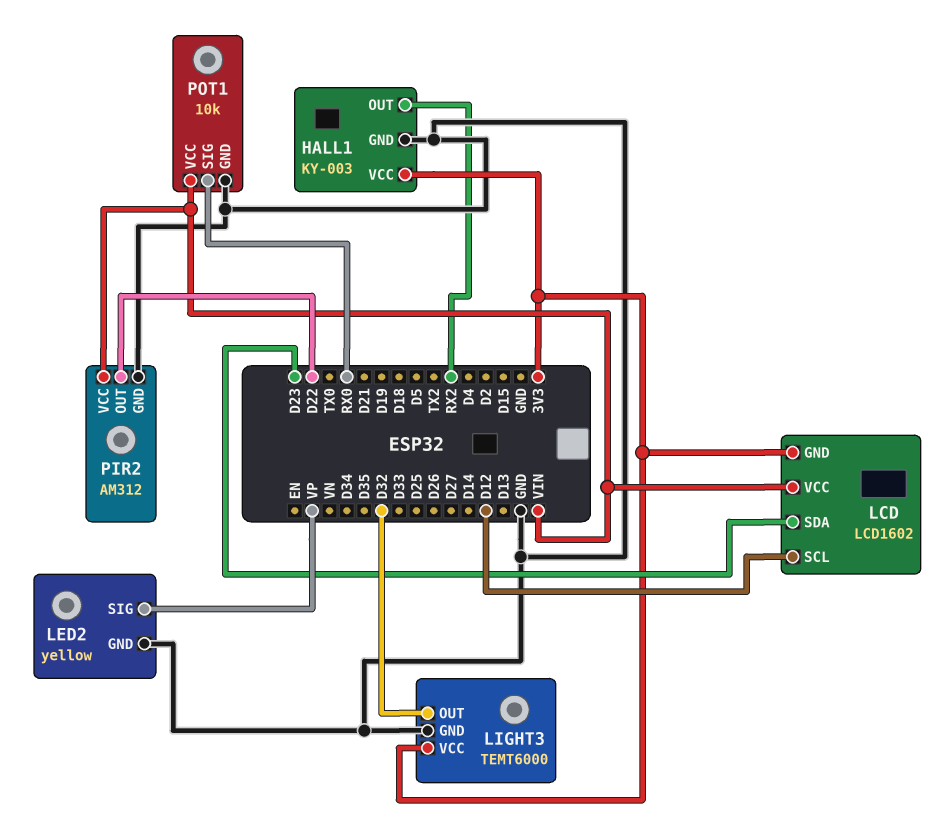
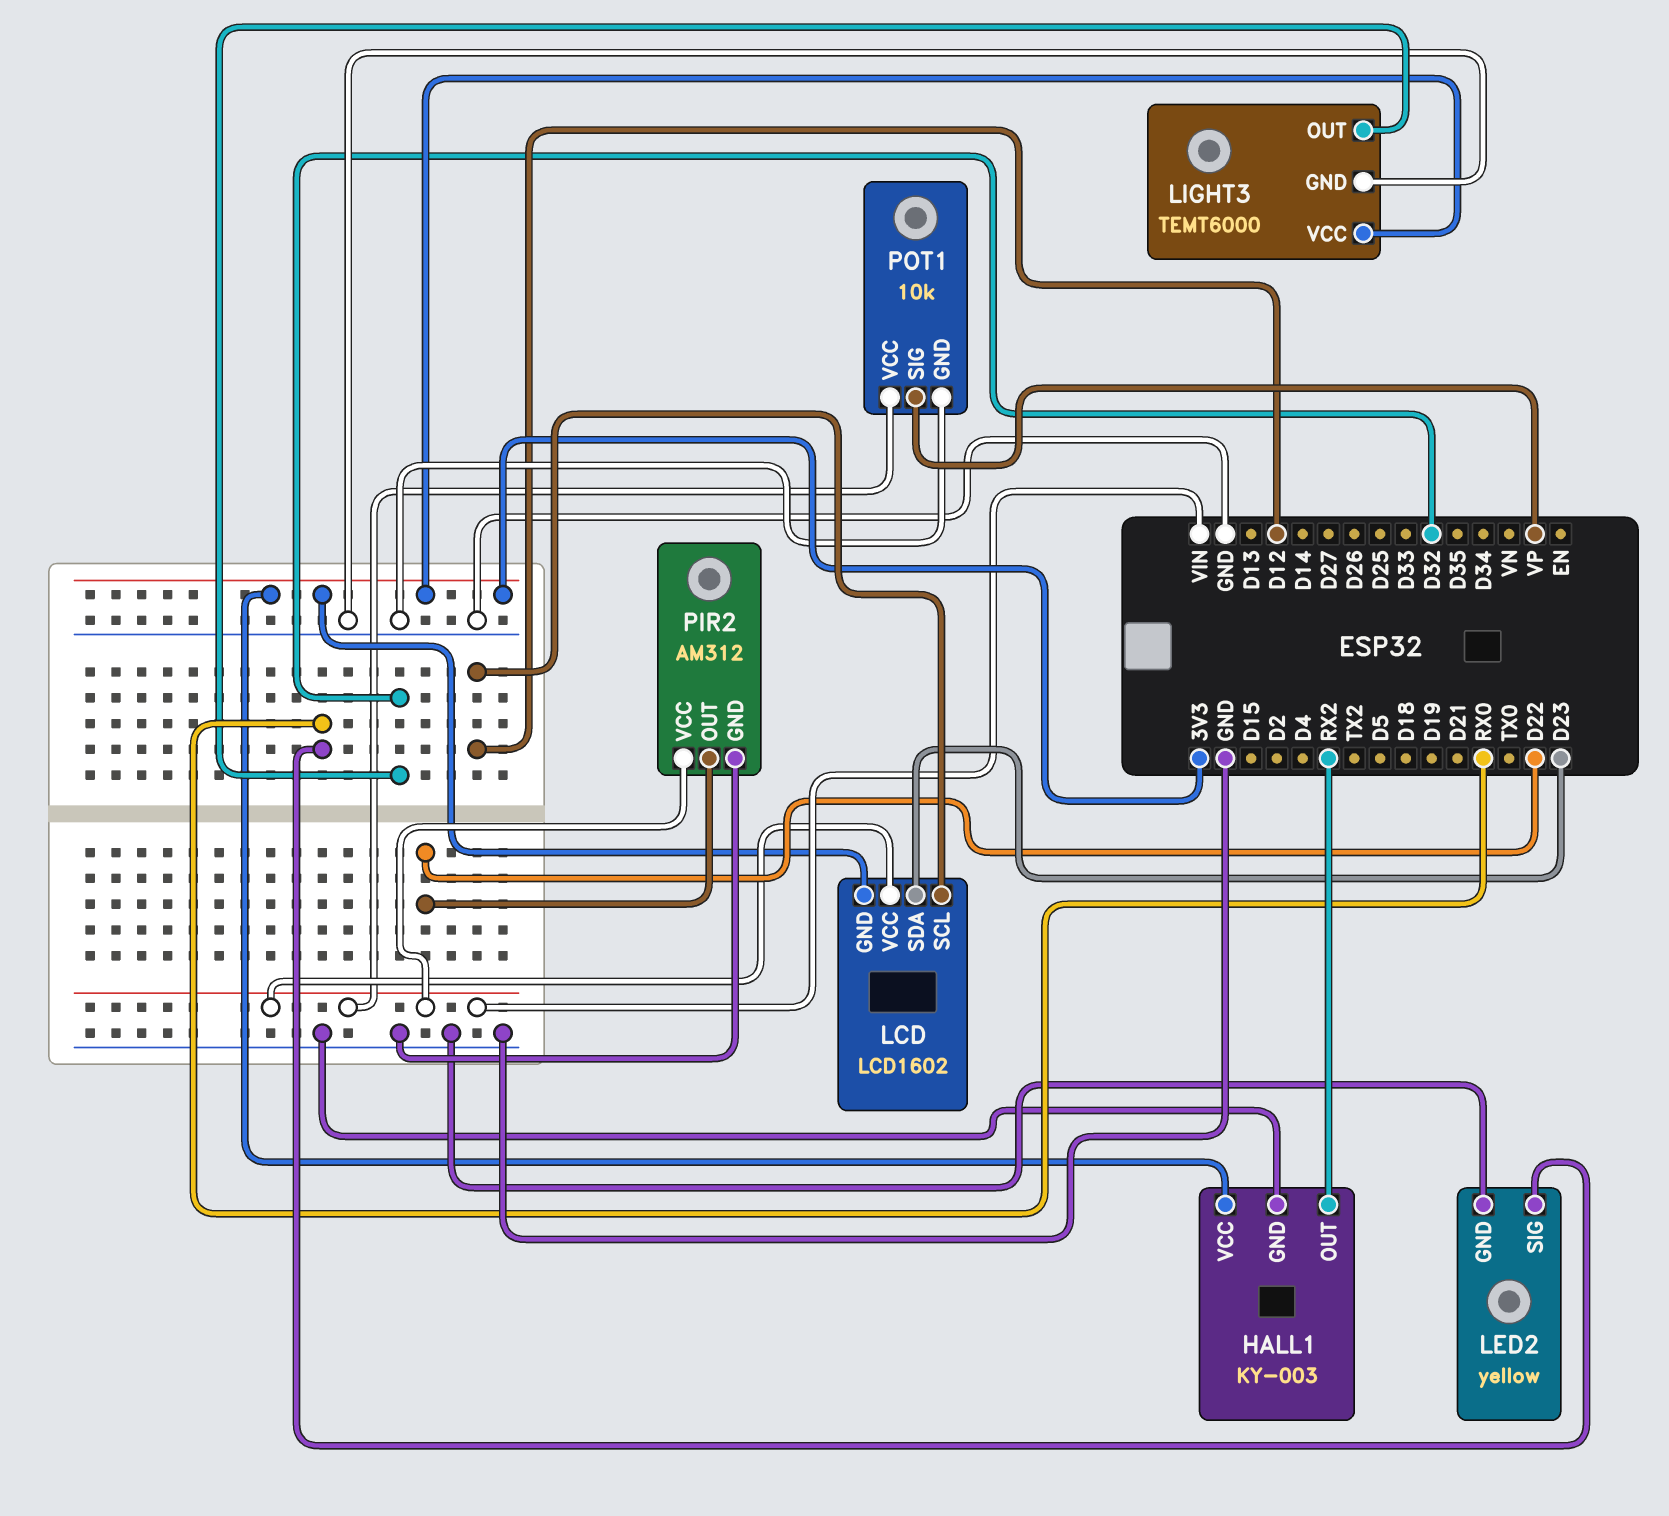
LED2 pin SIG: VP -> RX0
POT1 pin SIG: RX0 -> VP

